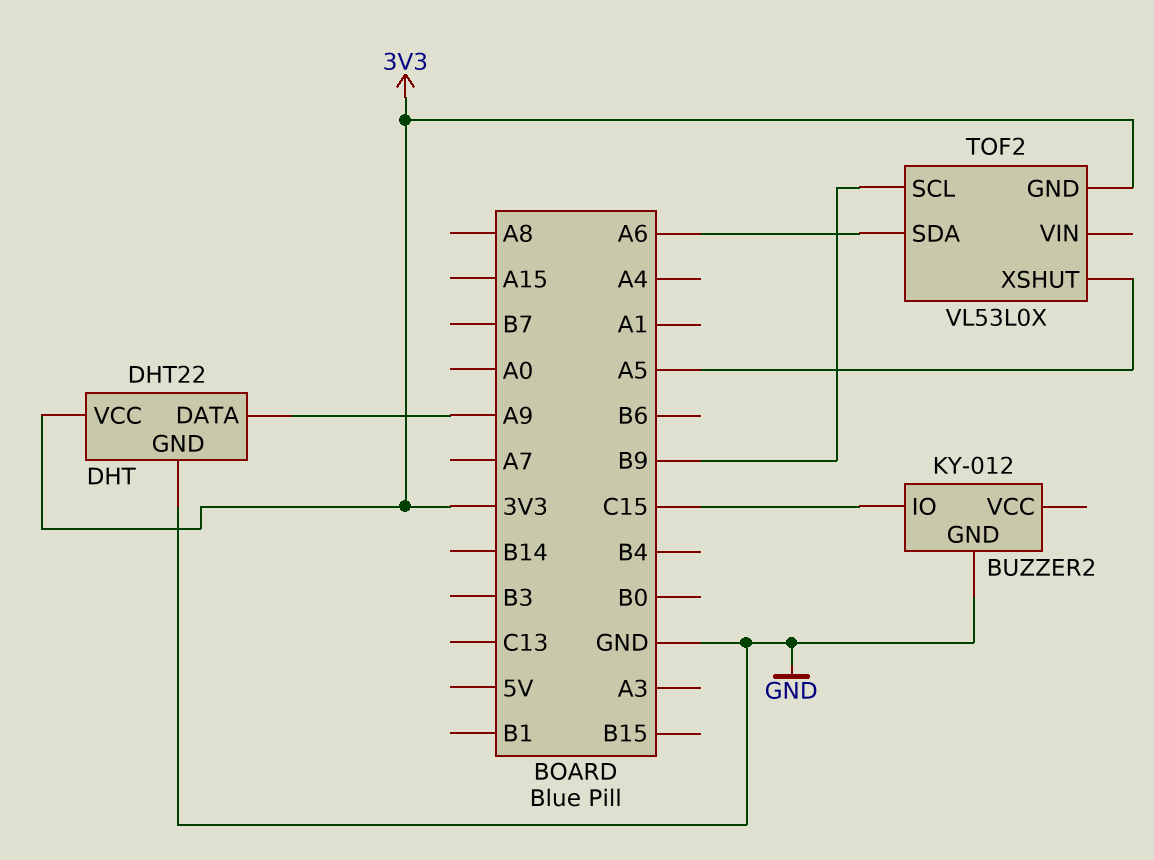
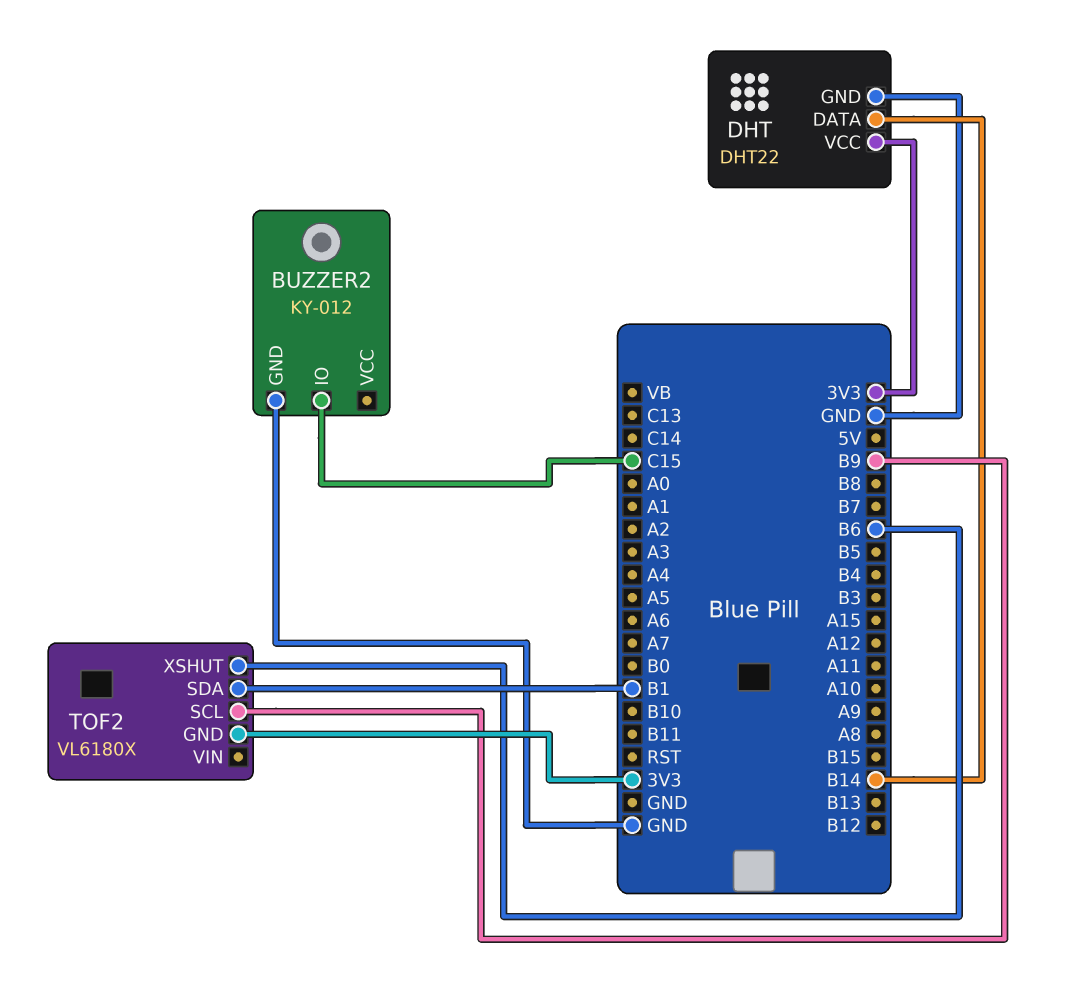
DHT pin DATA: A9 -> B14
TOF2: VL53L0X -> VL6180X
TOF2 pin SDA: A6 -> B1
TOF2 pin XSHUT: A5 -> B6

